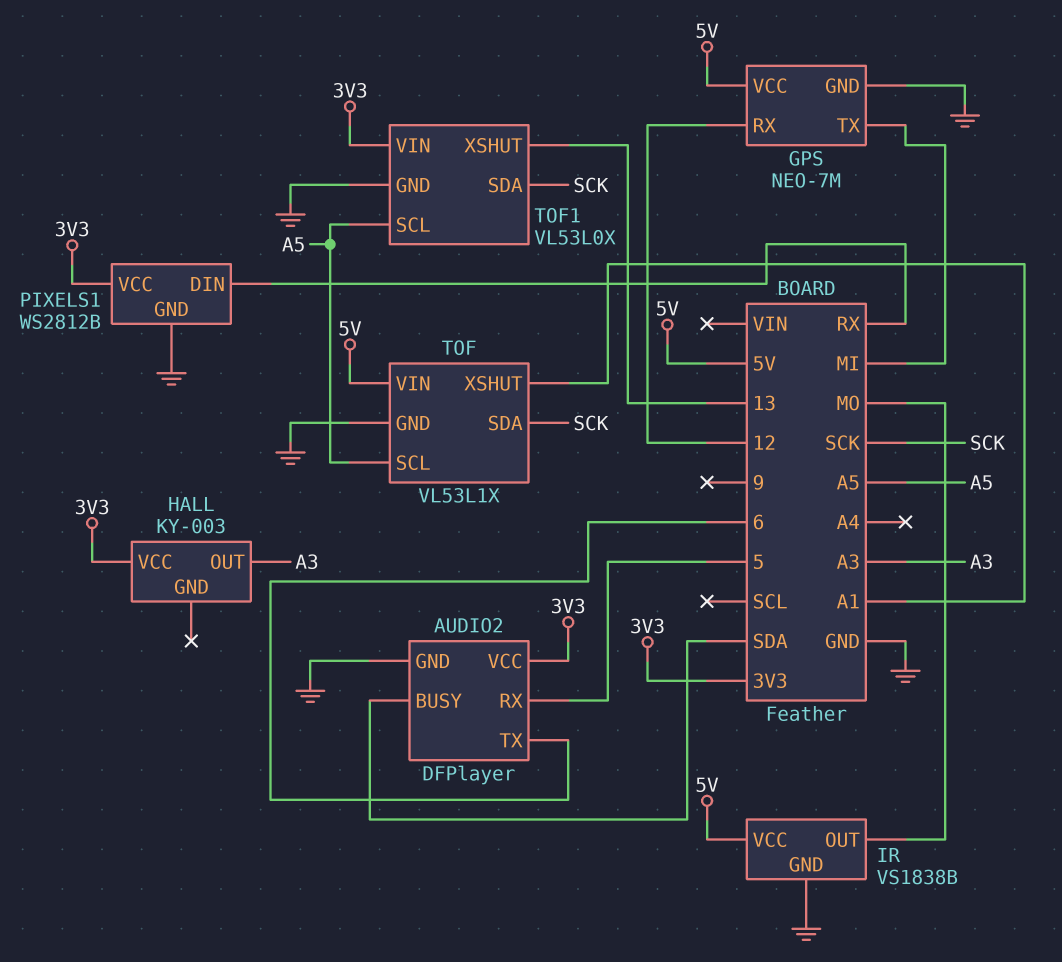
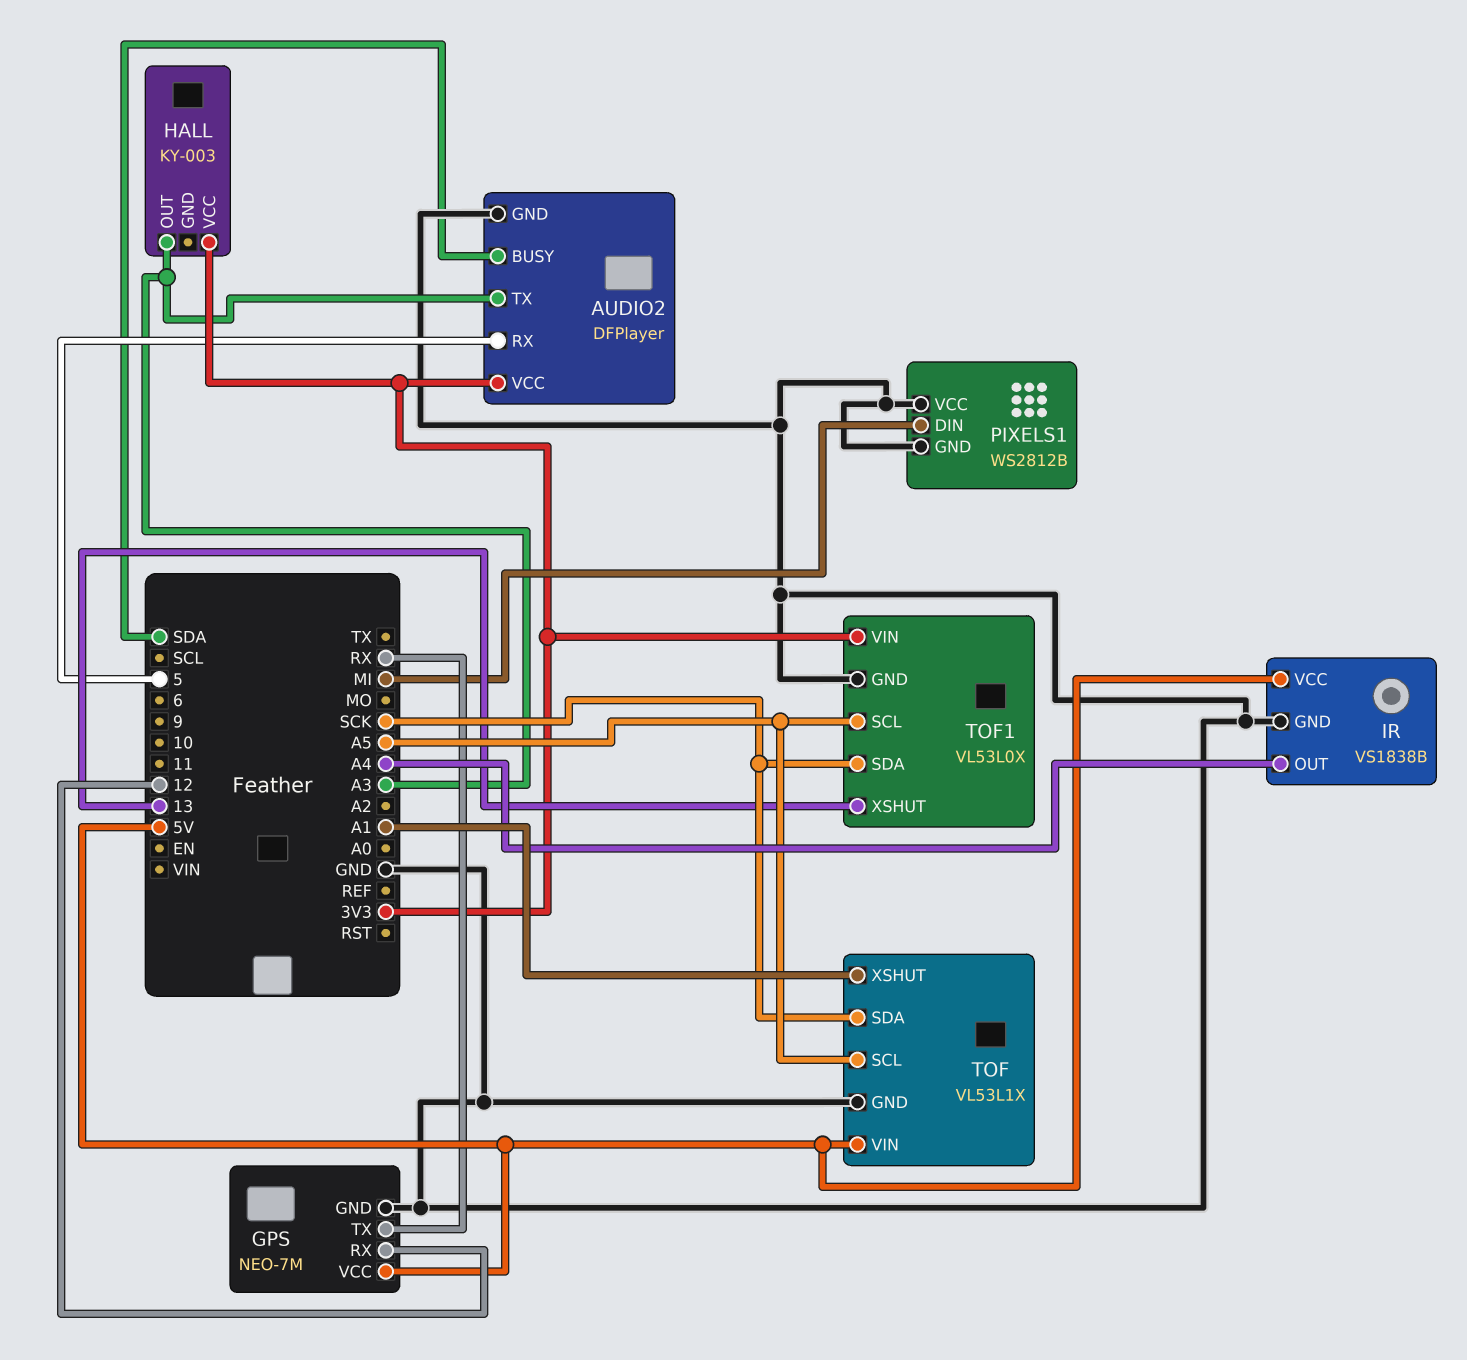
AUDIO2 pin TX: 6 -> A3
GPS pin TX: MI -> RX
IR pin OUT: MO -> A4
PIXELS1 pin DIN: RX -> MI
PIXELS1 pin VCC: 3V3 -> GND

